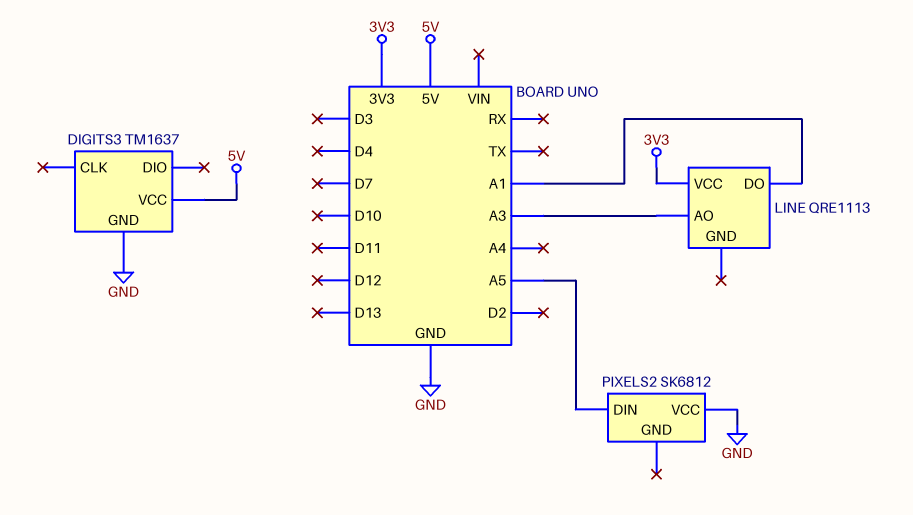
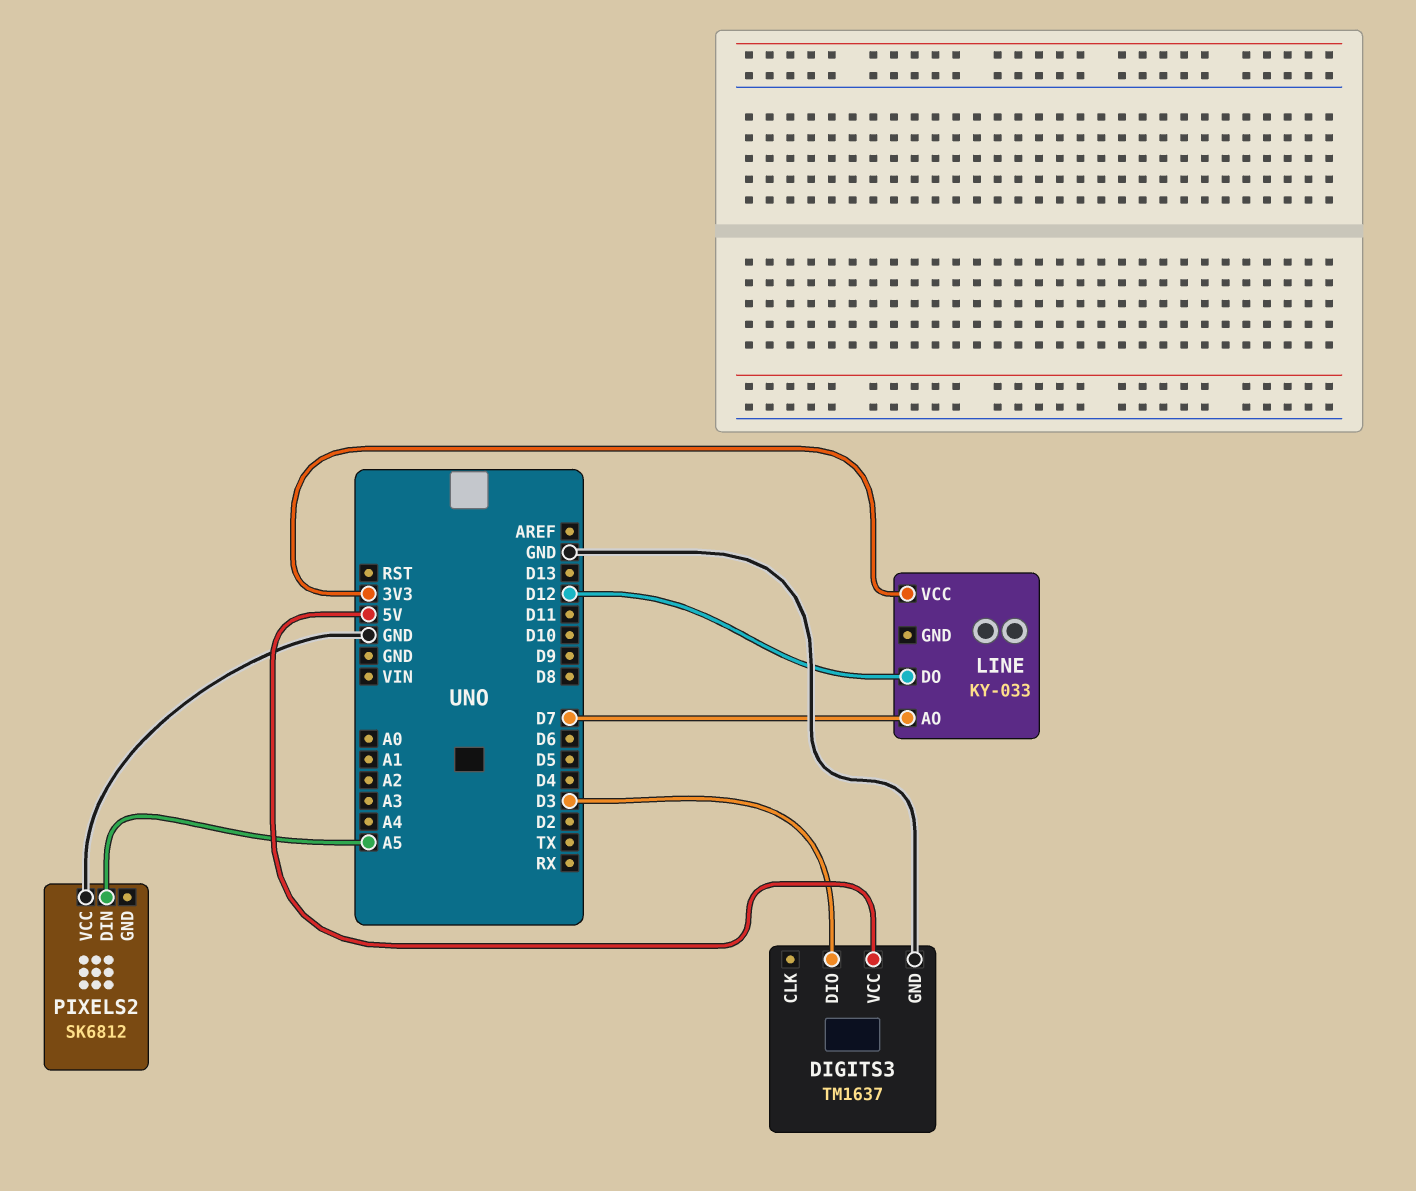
DIGITS3 pin DIO: none -> D3
LINE: QRE1113 -> KY-033
LINE pin AO: A3 -> D7
LINE pin DO: A1 -> D12

